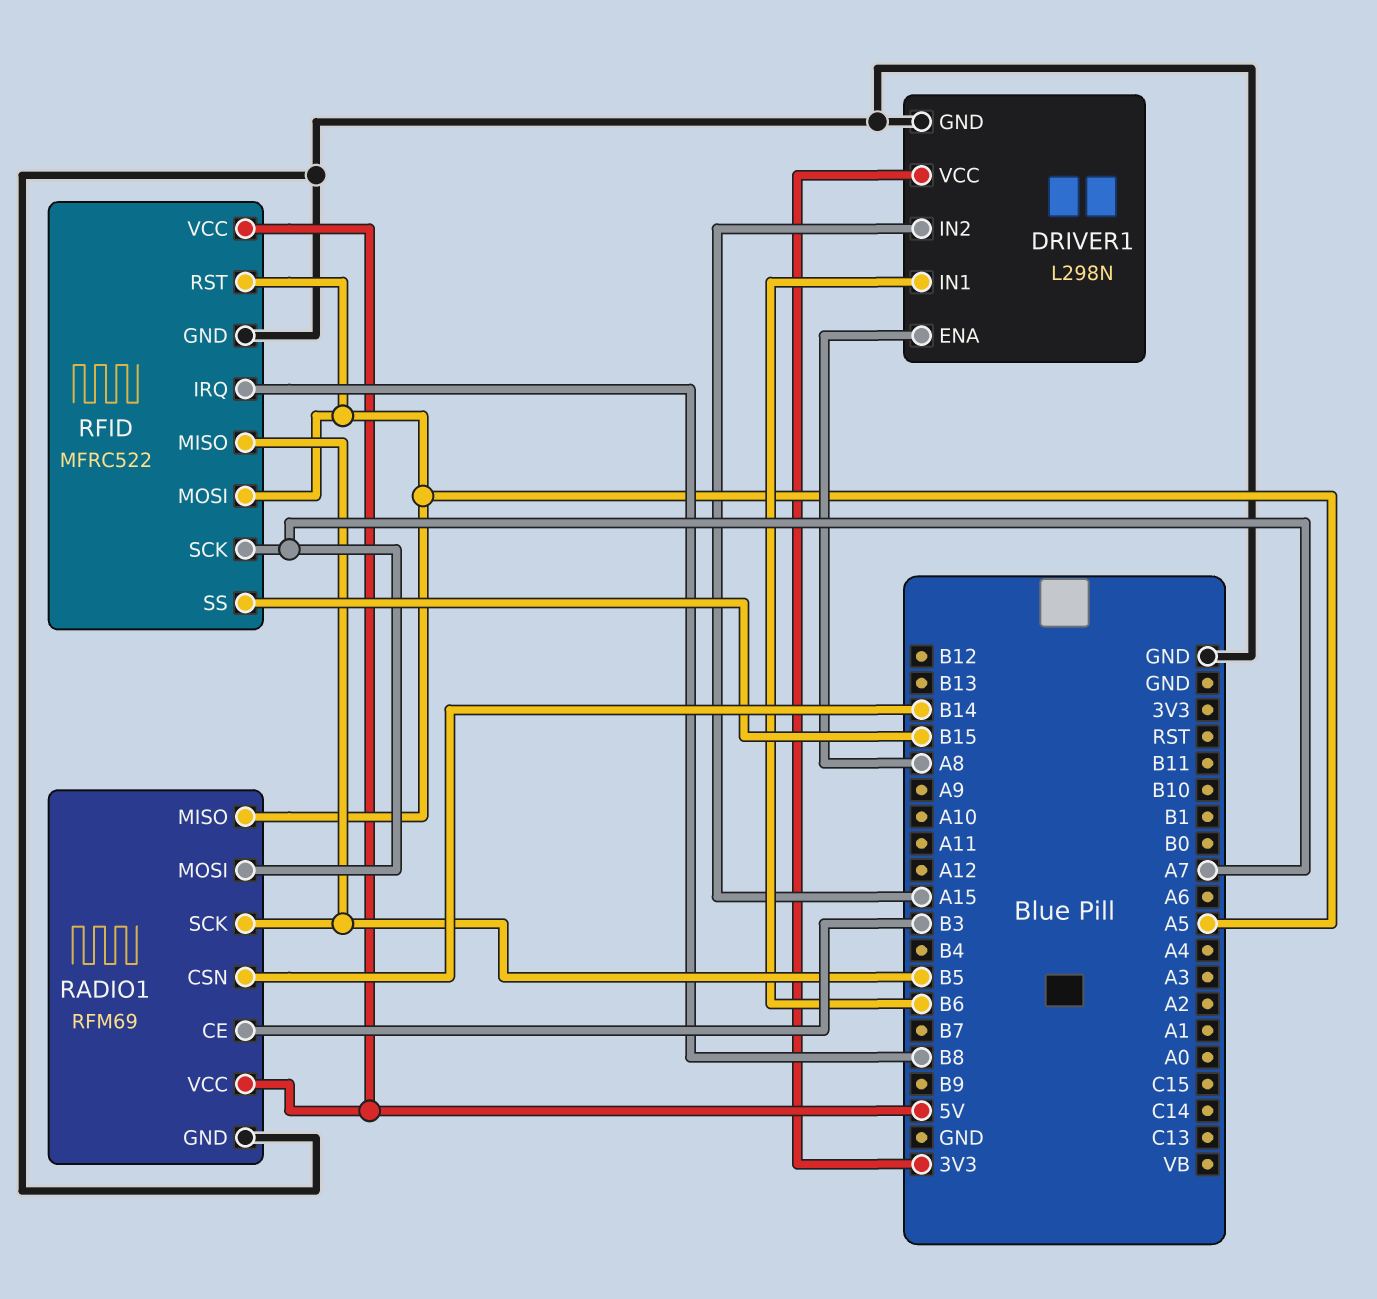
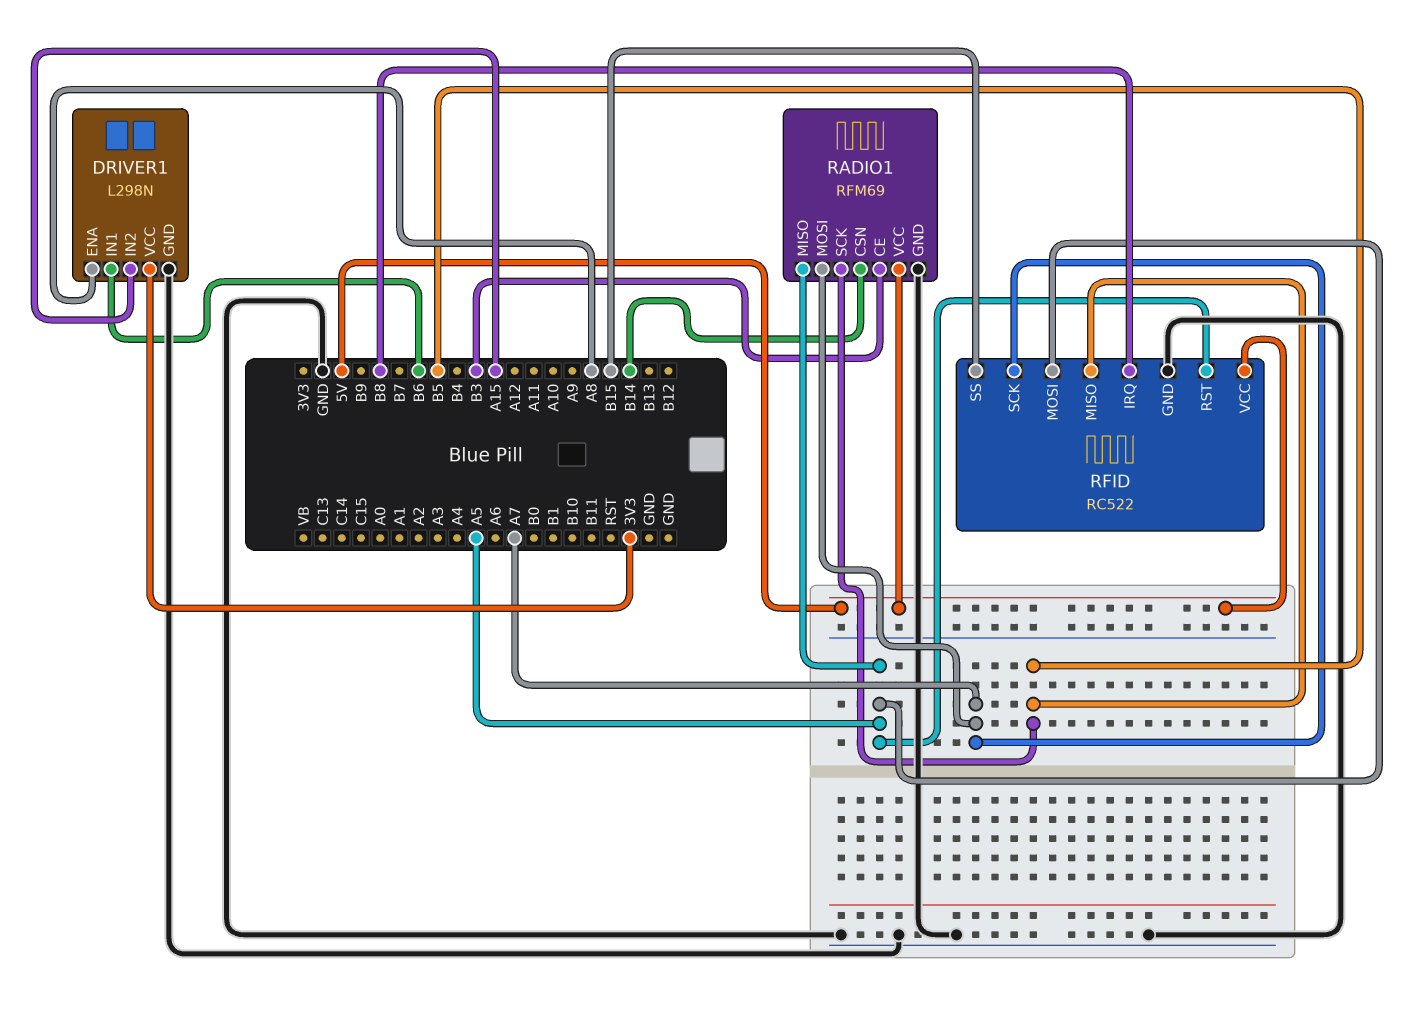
RFID: MFRC522 -> RC522

